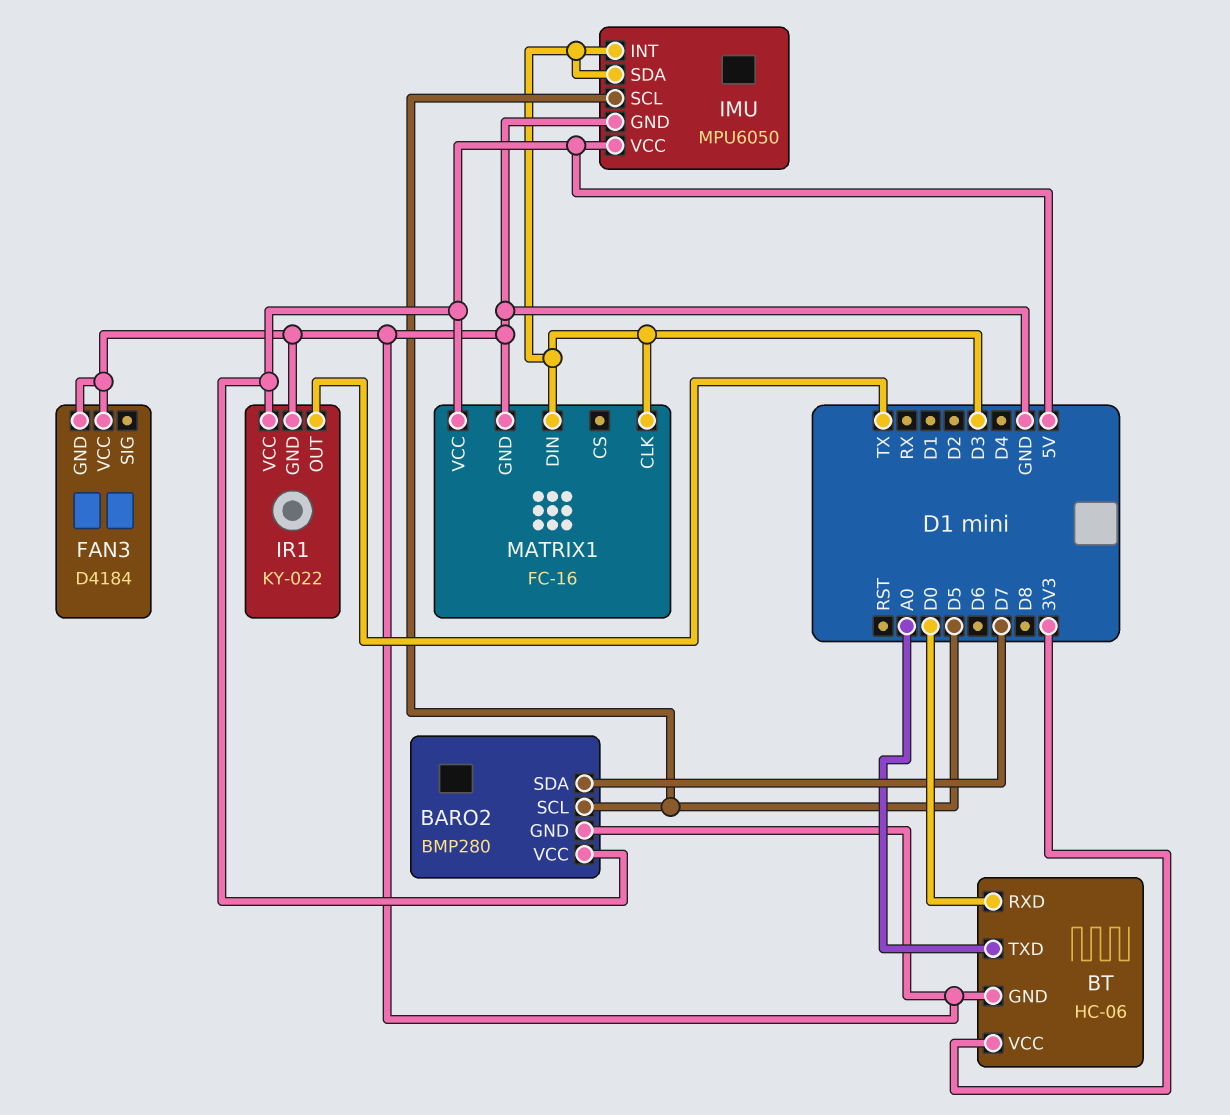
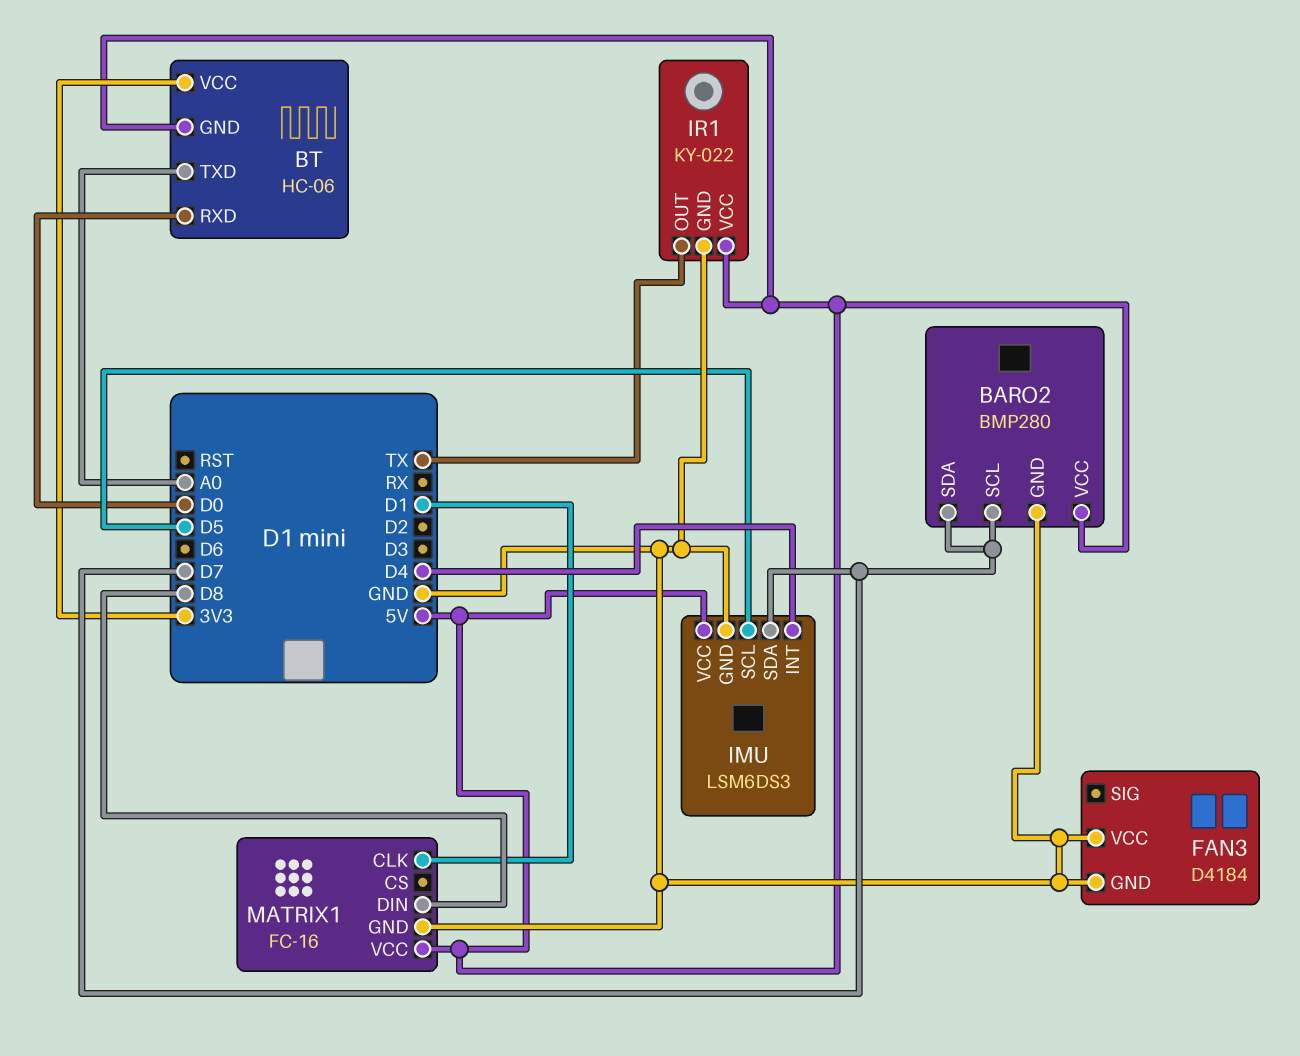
BARO2 pin SCL: D5 -> D7
BT pin GND: GND -> 5V
IMU: MPU6050 -> LSM6DS3
IMU pin INT: D3 -> D4
IMU pin SDA: D3 -> D7
MATRIX1 pin CLK: D3 -> D1
MATRIX1 pin DIN: D3 -> D8

